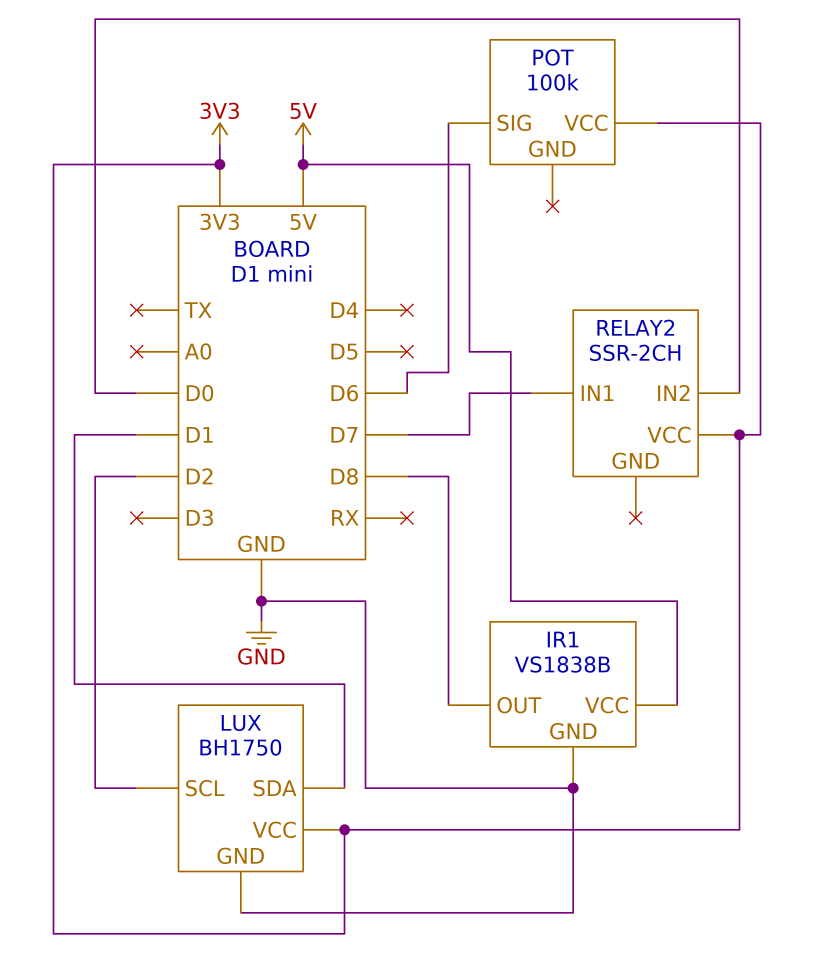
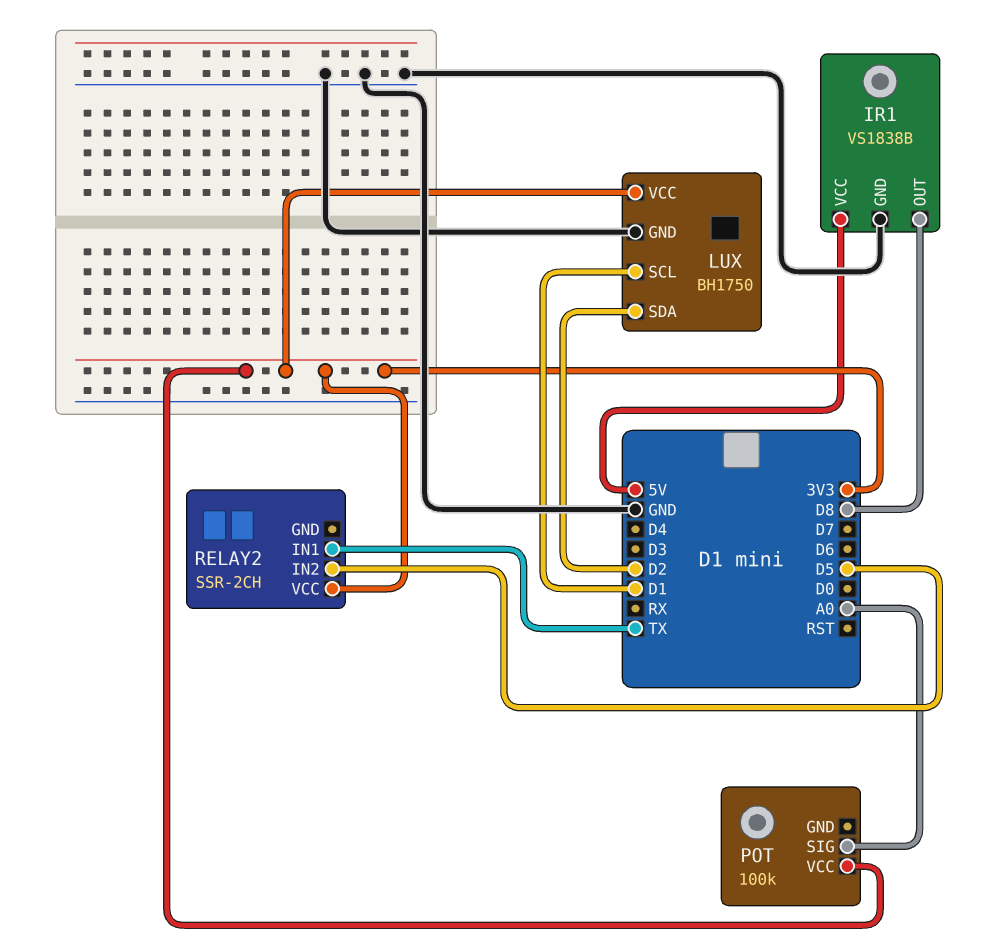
LUX pin SCL: D2 -> D1
LUX pin SDA: D1 -> D2
POT pin SIG: D6 -> A0
RELAY2 pin IN1: D7 -> TX
RELAY2 pin IN2: D0 -> D5

